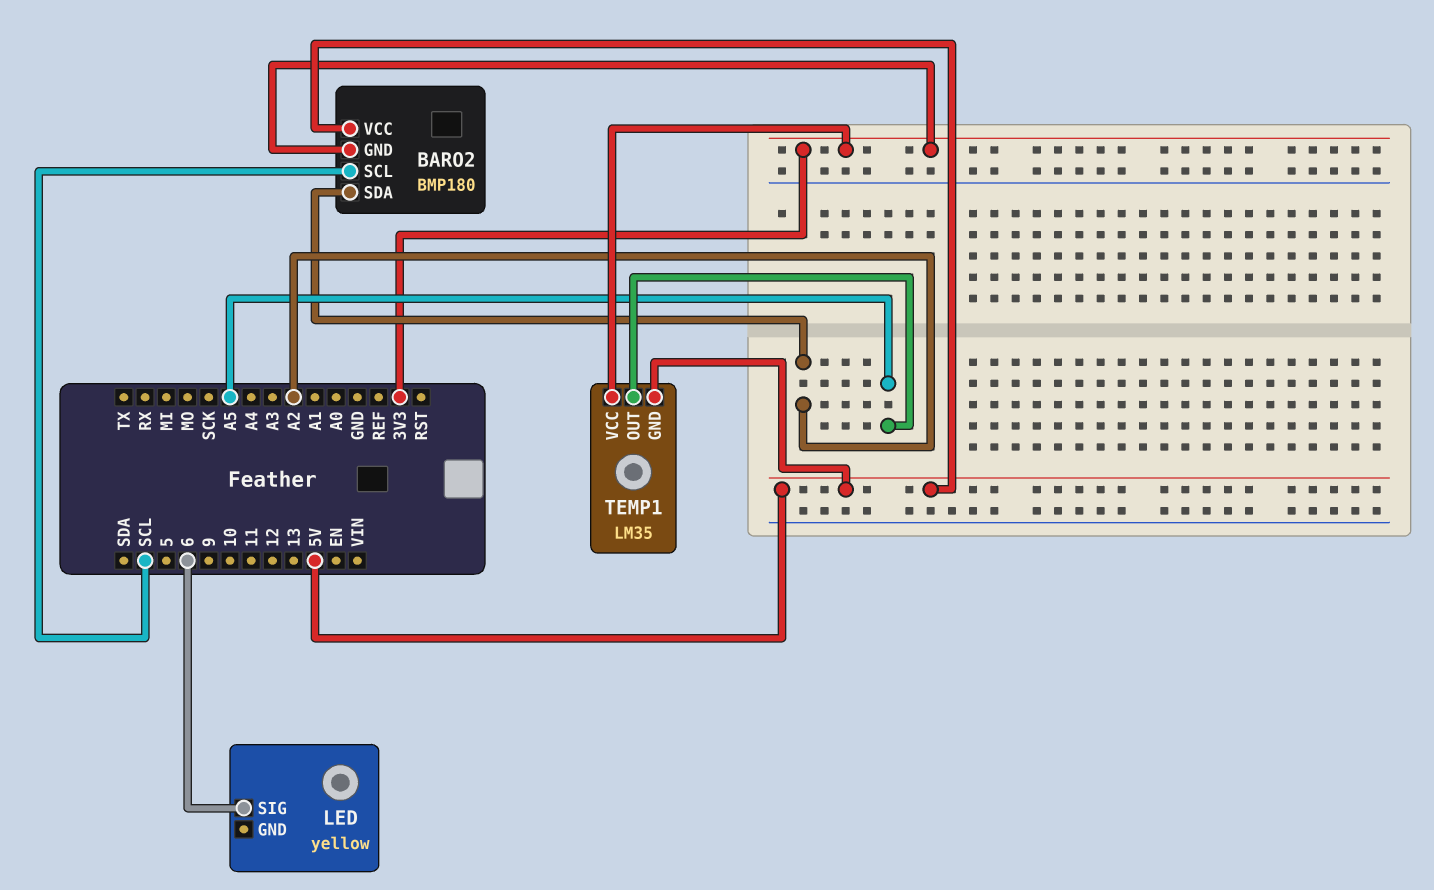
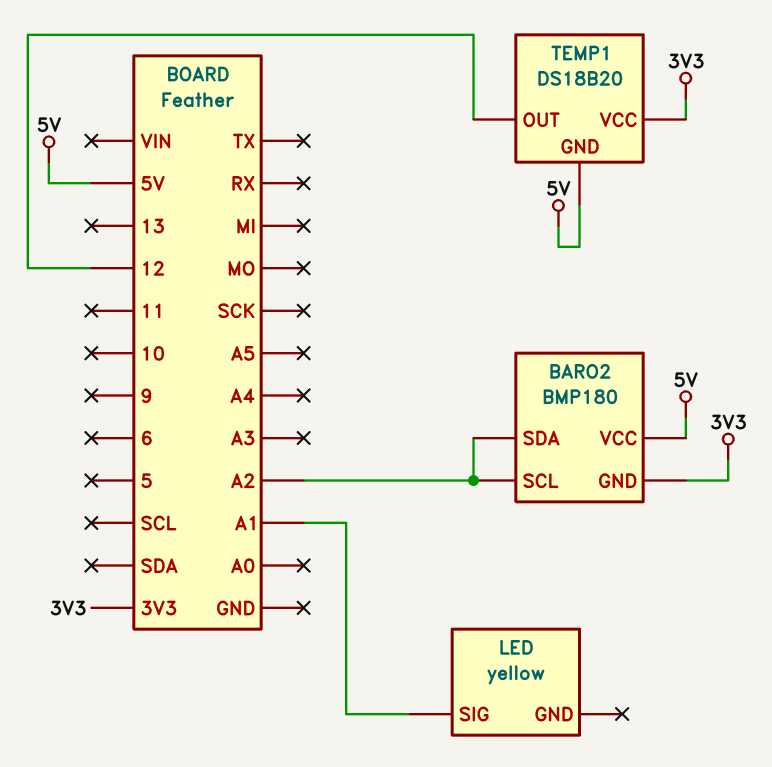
BARO2 pin SCL: SCL -> A2
LED pin SIG: 6 -> A1
TEMP1: LM35 -> DS18B20
TEMP1 pin OUT: A5 -> 12

